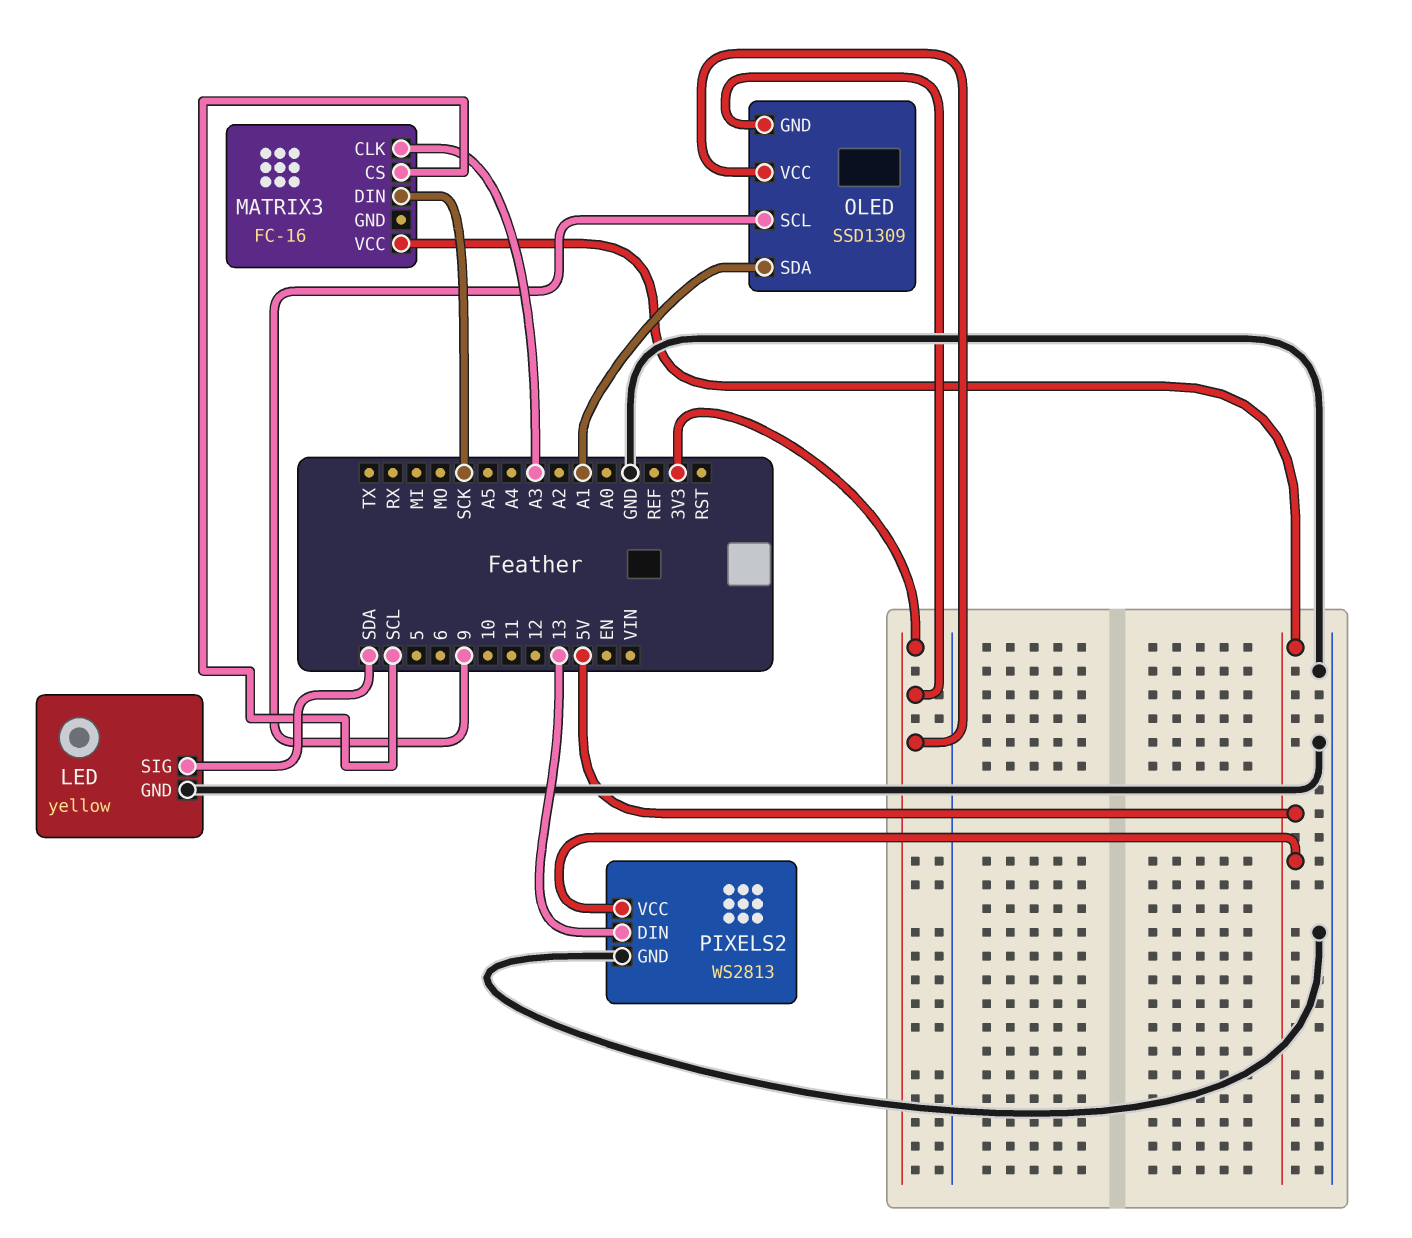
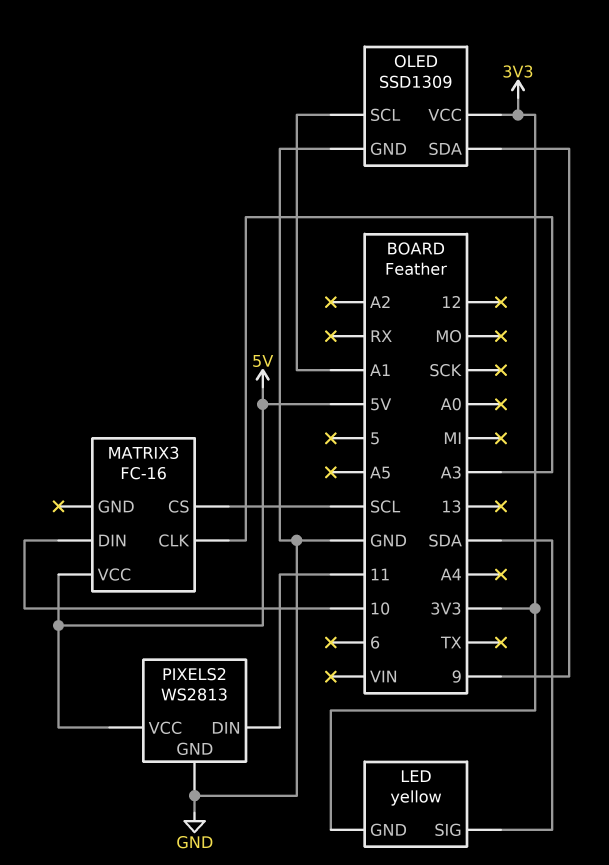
LED pin GND: GND -> 3V3
MATRIX3 pin DIN: SCK -> 10
OLED pin GND: 3V3 -> GND
OLED pin SCL: 9 -> A1
OLED pin SDA: A1 -> 9
PIXELS2 pin DIN: 13 -> 11

